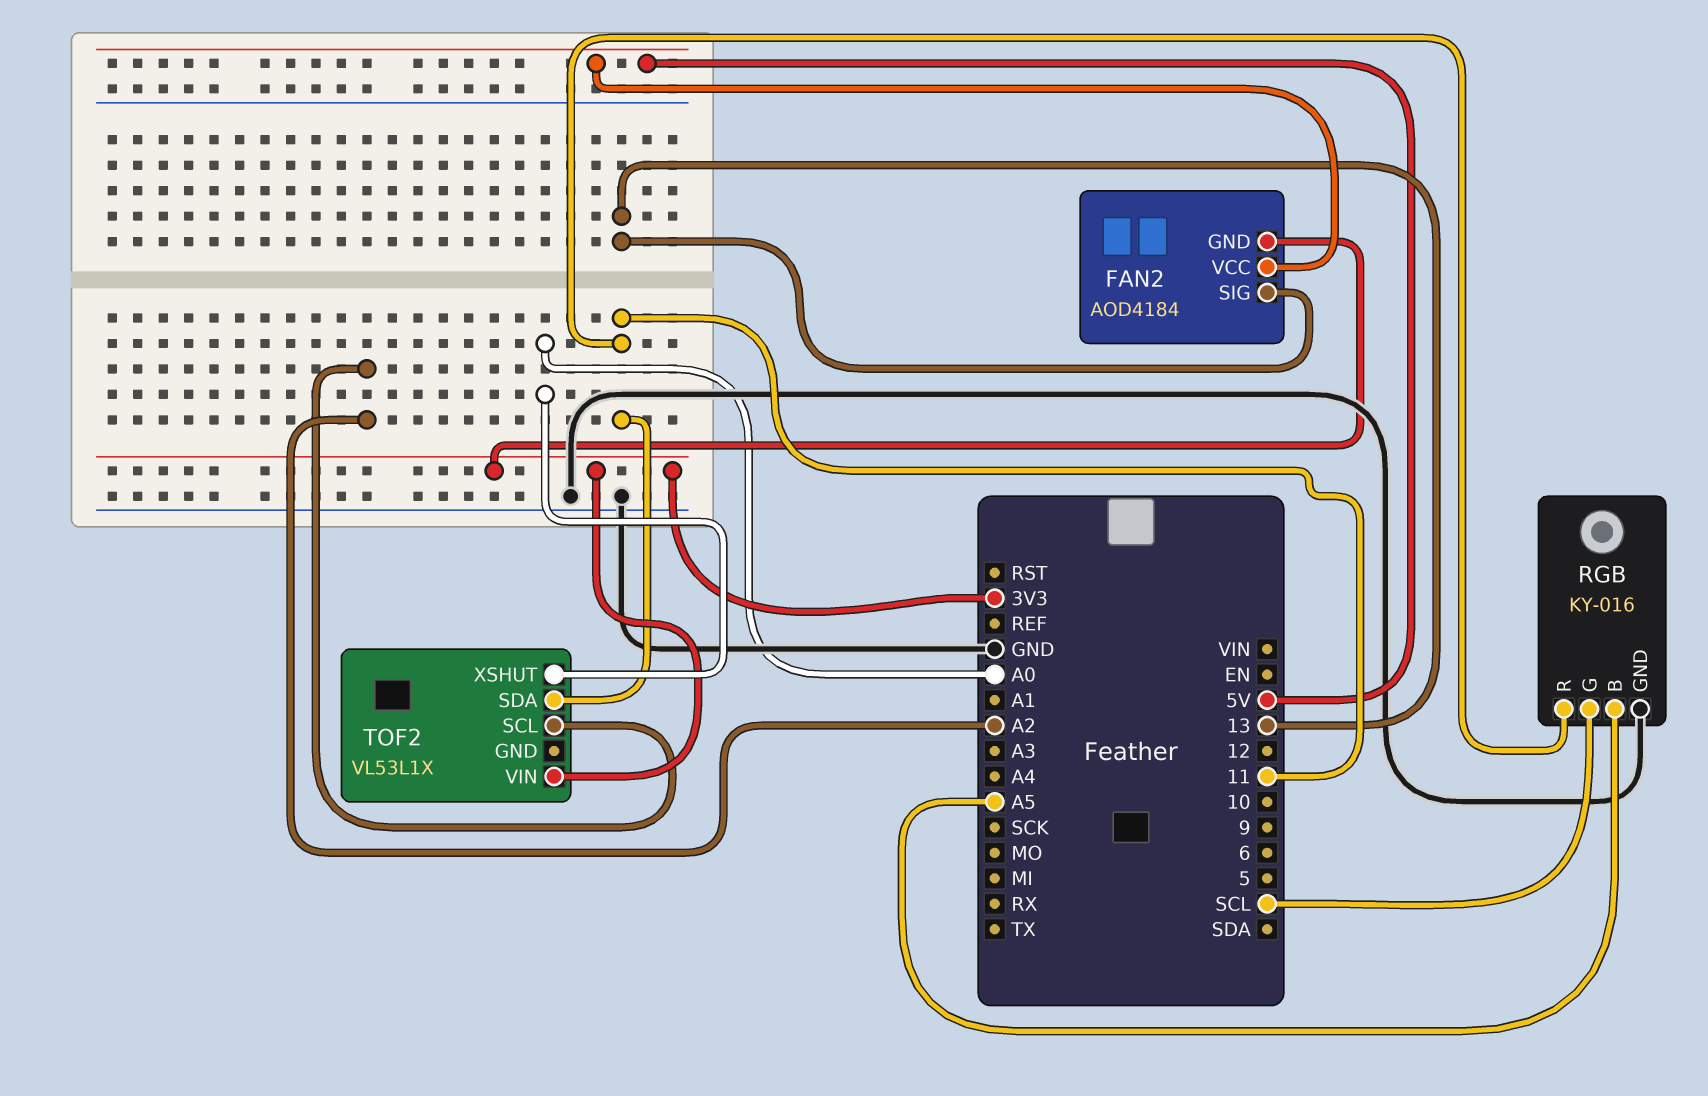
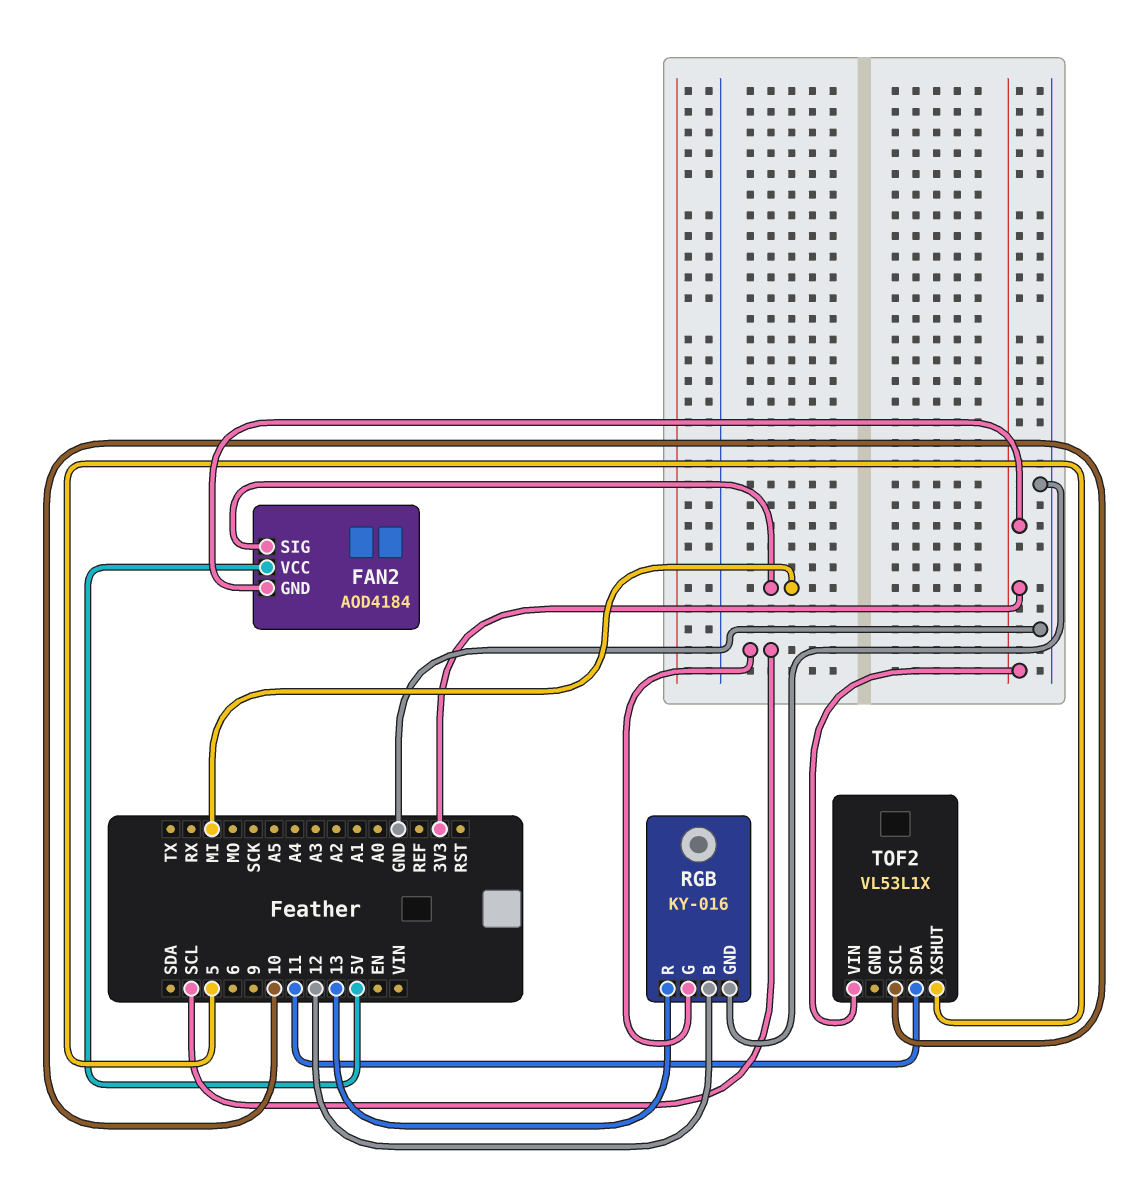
FAN2 pin SIG: 13 -> MI
RGB pin B: A5 -> 12
RGB pin R: 11 -> 13
TOF2 pin SCL: A2 -> 10
TOF2 pin XSHUT: A0 -> 5

